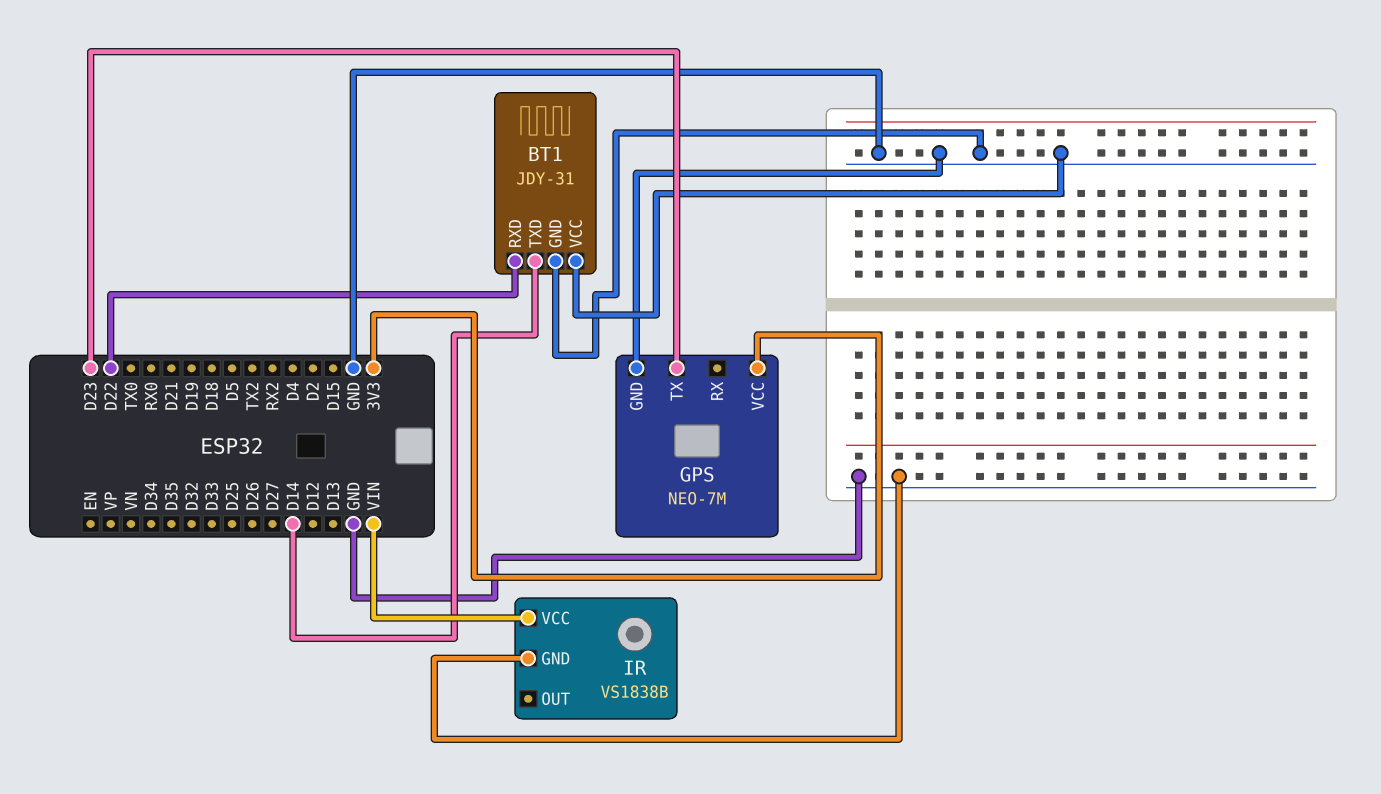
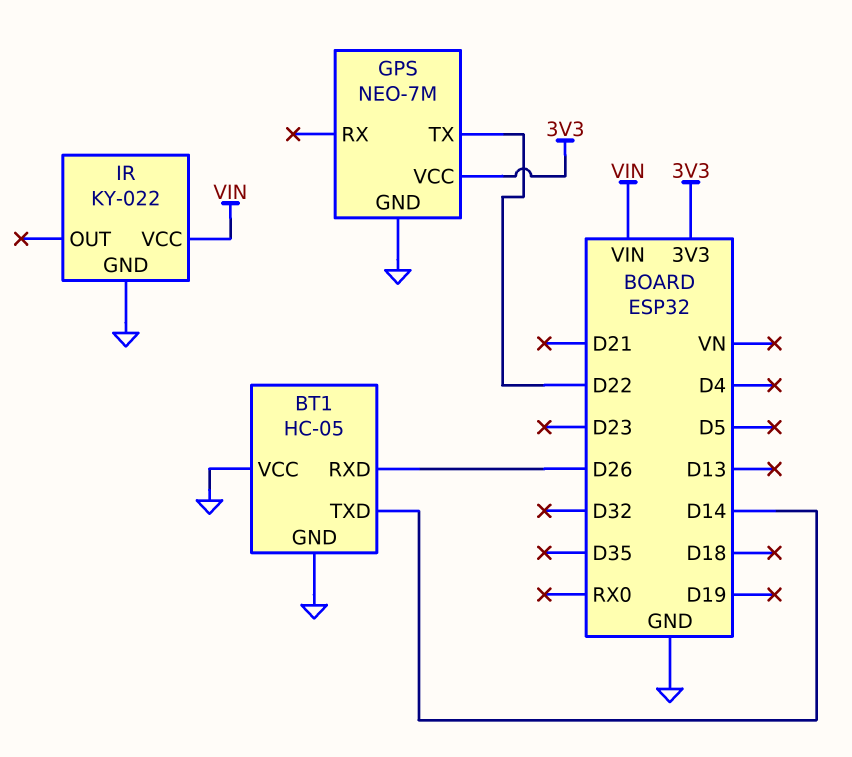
BT1: JDY-31 -> HC-05
BT1 pin RXD: D22 -> D26
GPS pin TX: D23 -> D22
IR: VS1838B -> KY-022

